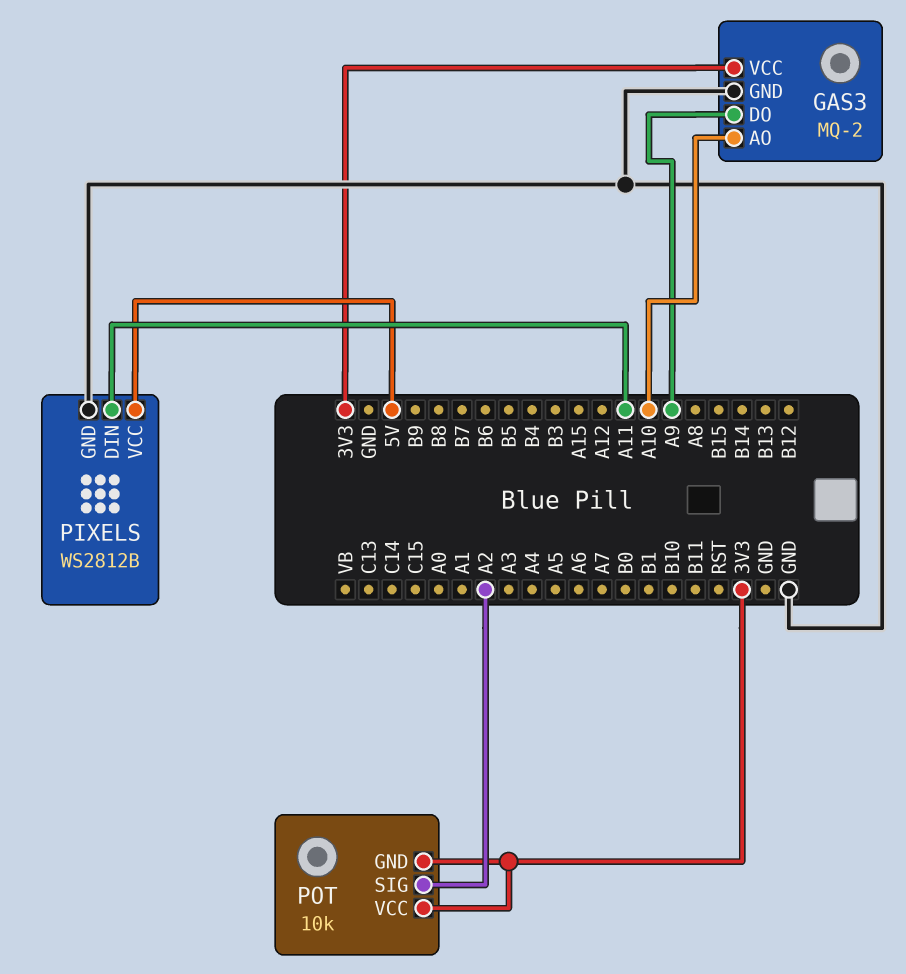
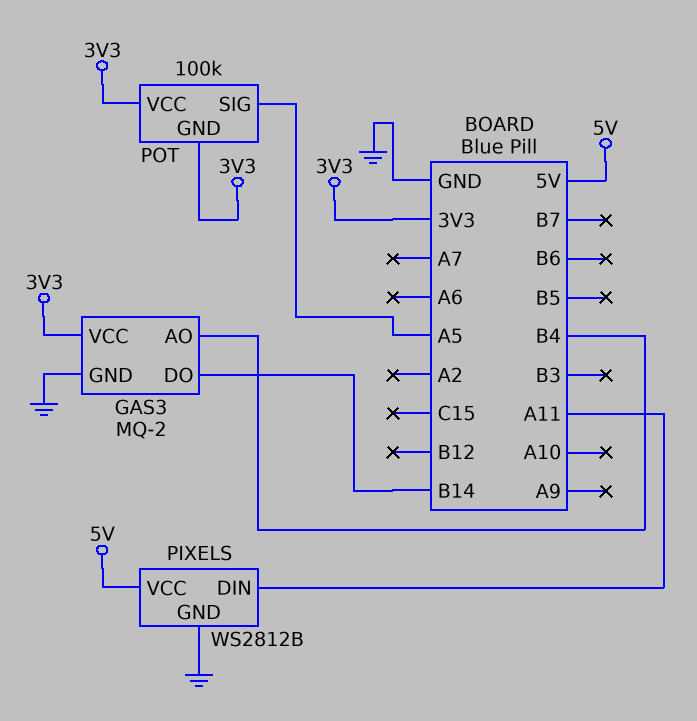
GAS3 pin AO: A10 -> B4
GAS3 pin DO: A9 -> B14
POT: 10k -> 100k
POT pin SIG: A2 -> A5

